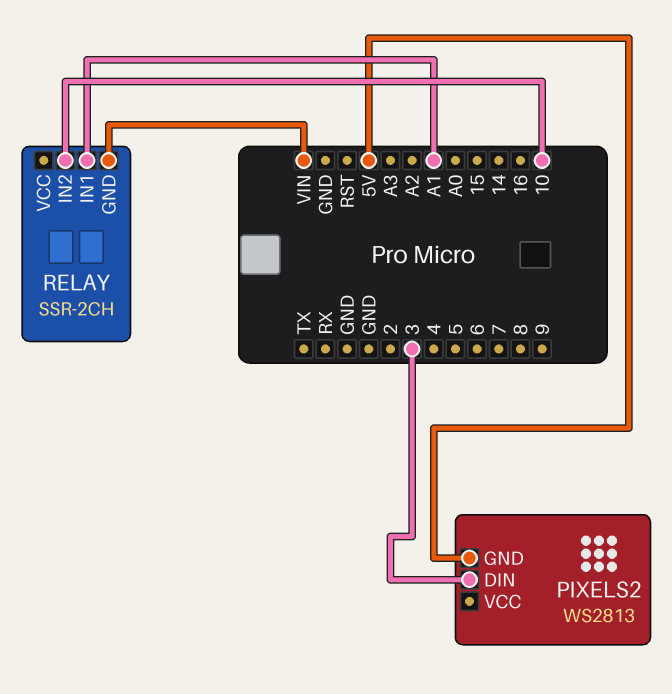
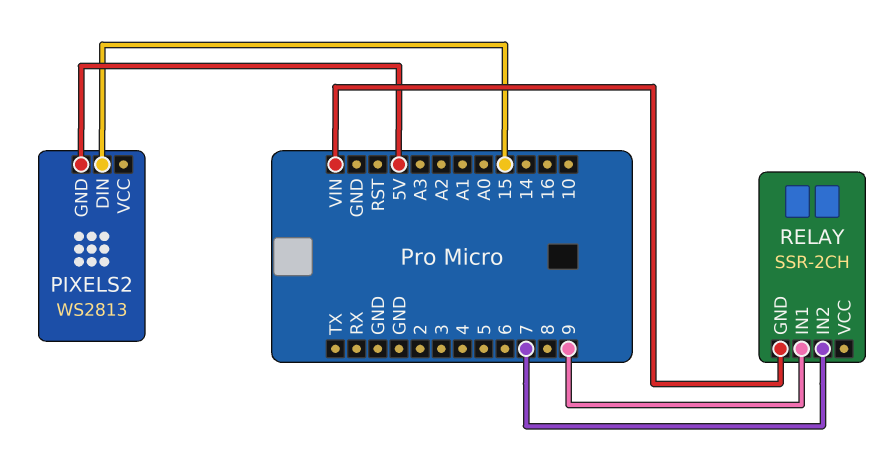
PIXELS2 pin DIN: 3 -> 15
RELAY pin IN1: A1 -> 9
RELAY pin IN2: 10 -> 7

